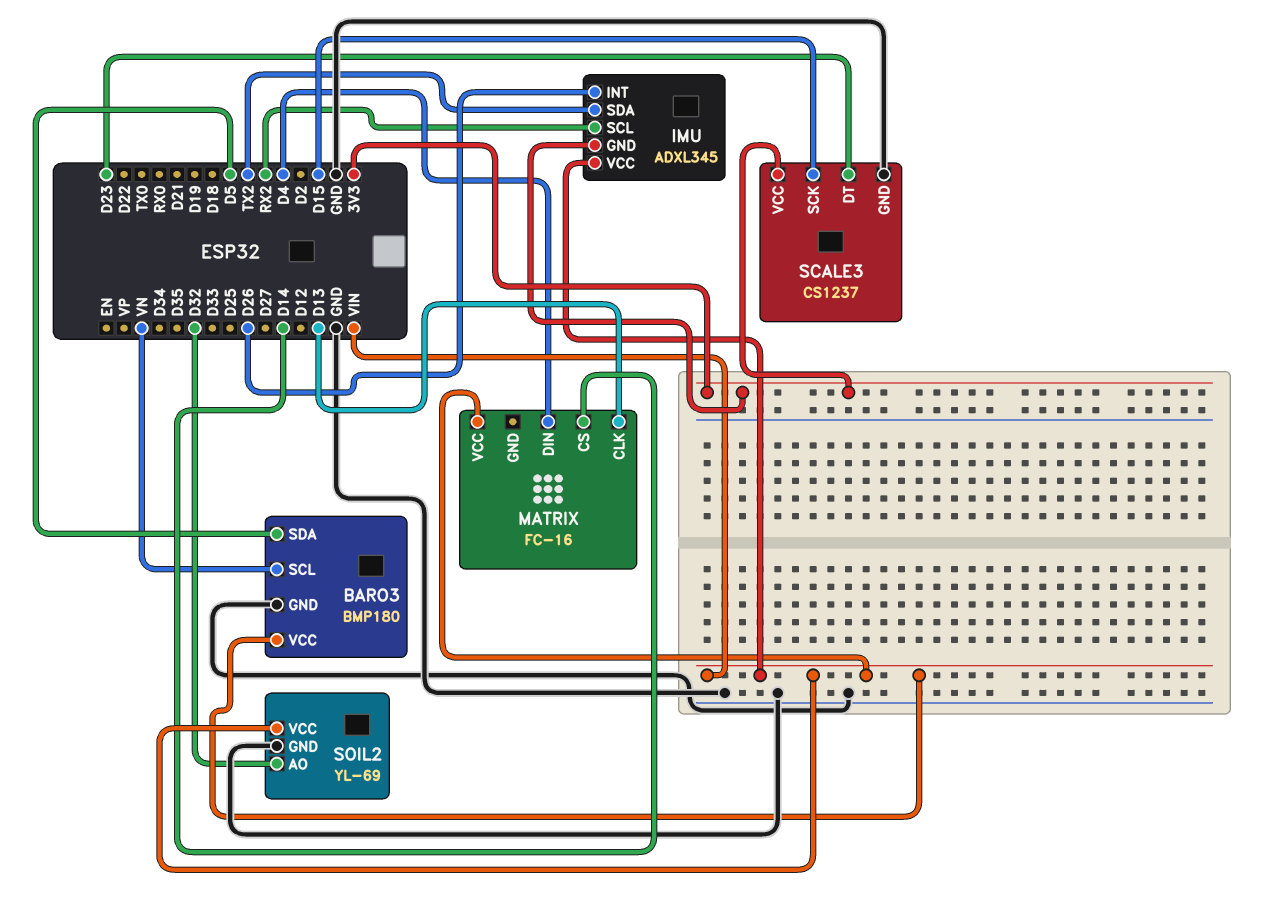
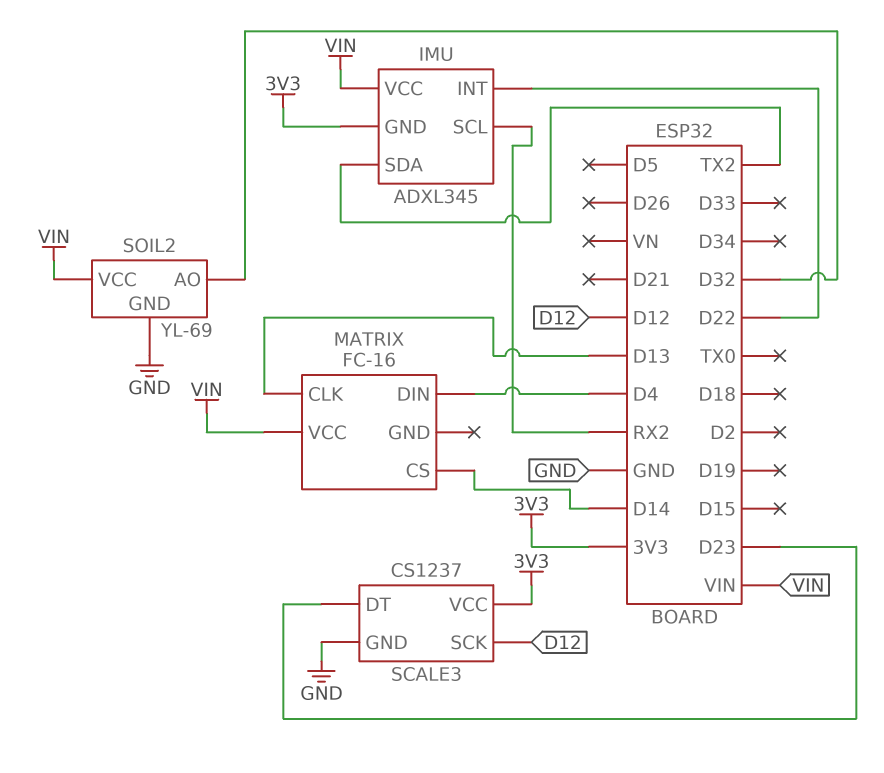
BARO3: BMP180 -> none
BARO3 pin GND: GND -> none
BARO3 pin SCL: VN -> none
BARO3 pin SDA: D5 -> none
BARO3 pin VCC: VIN -> none
IMU pin INT: D26 -> D22
SCALE3 pin SCK: D15 -> D12

